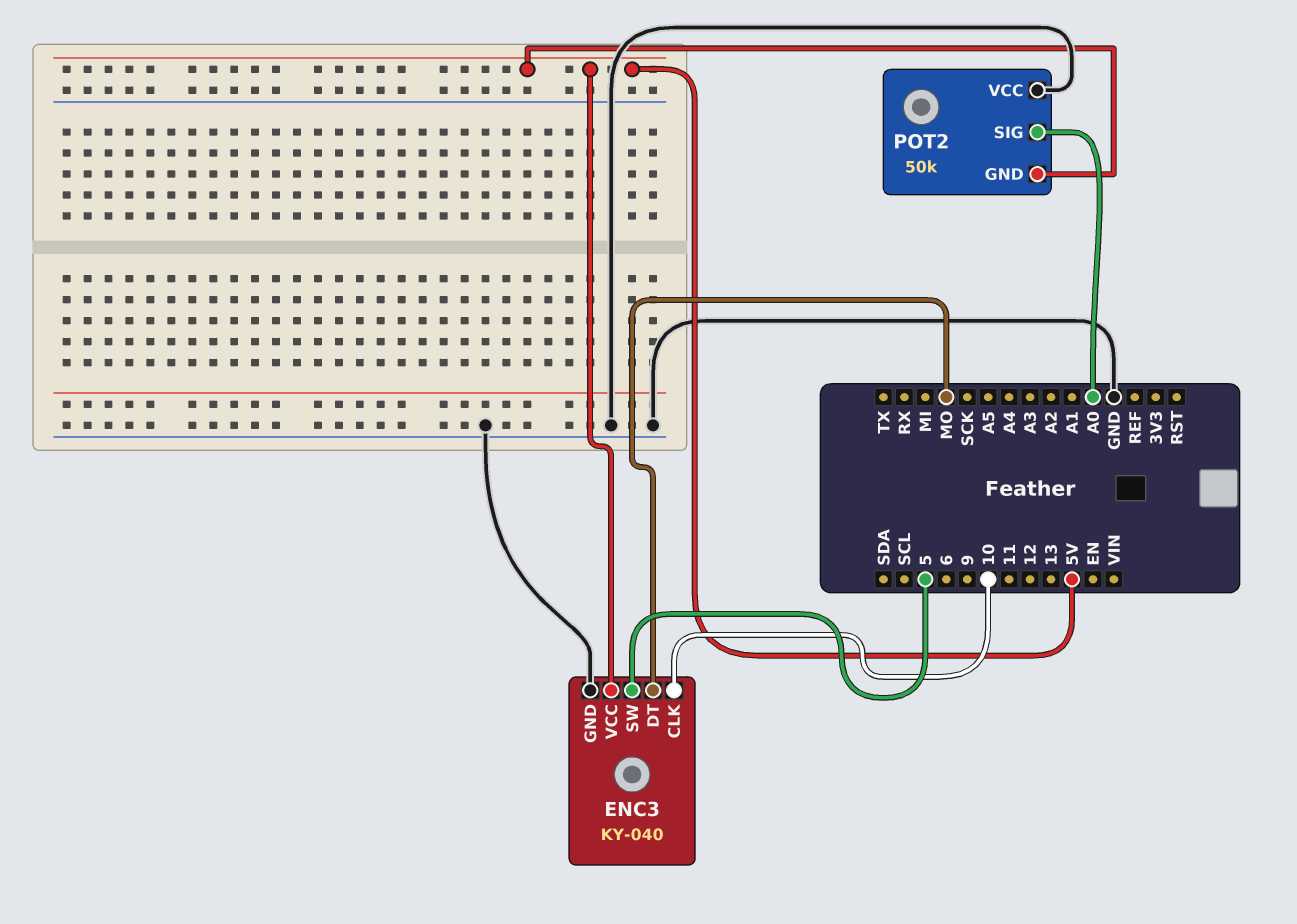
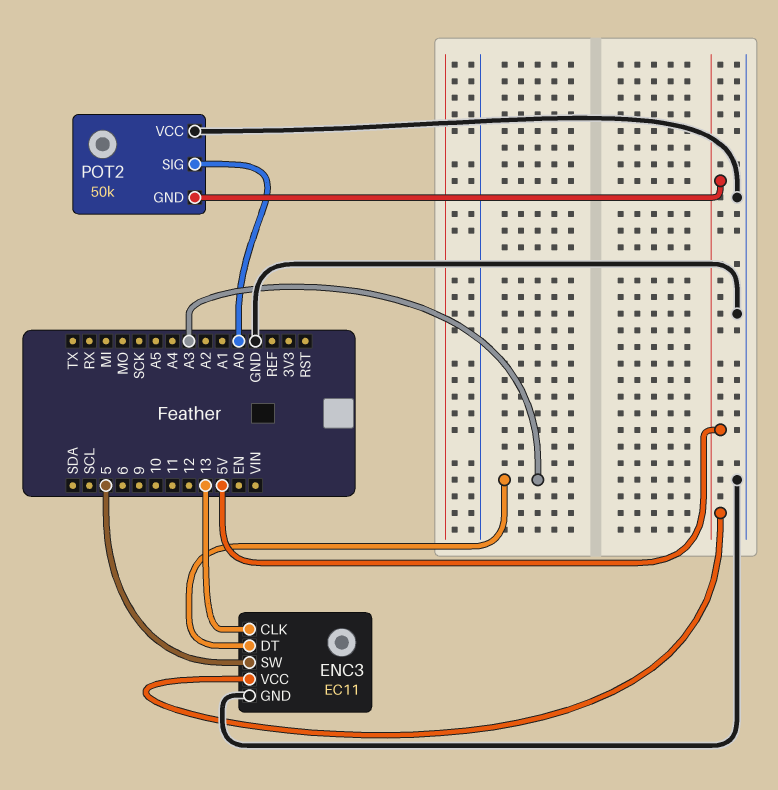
ENC3: KY-040 -> EC11
ENC3 pin CLK: 10 -> 13
ENC3 pin DT: MO -> A3

